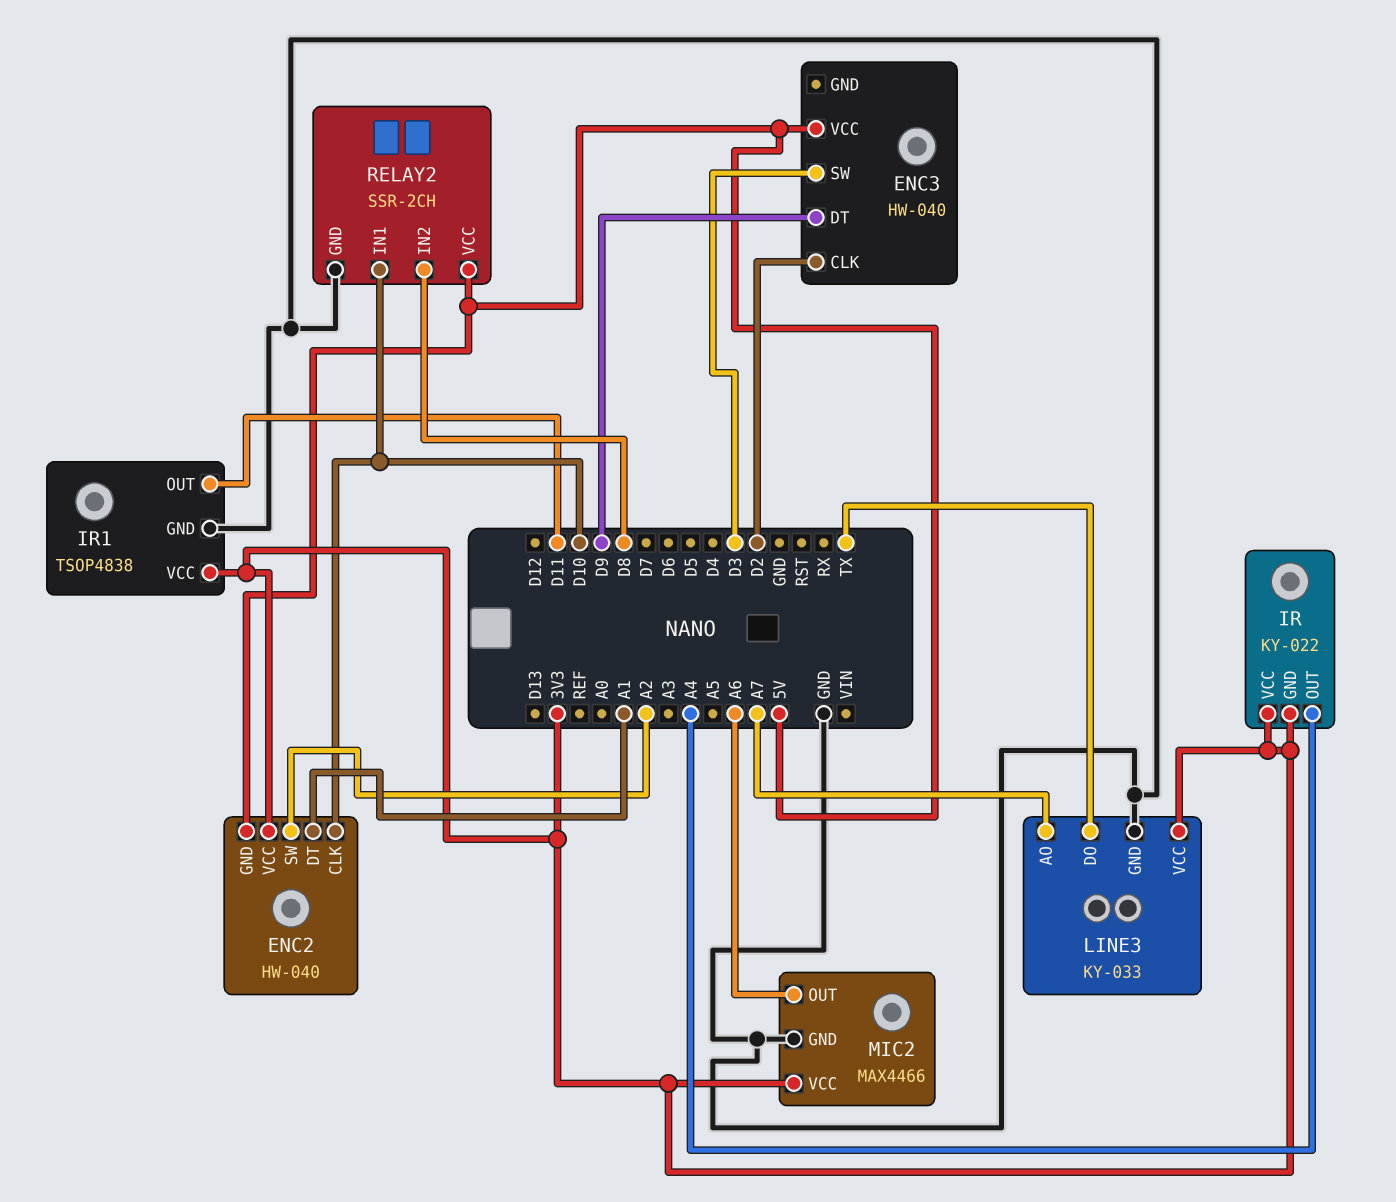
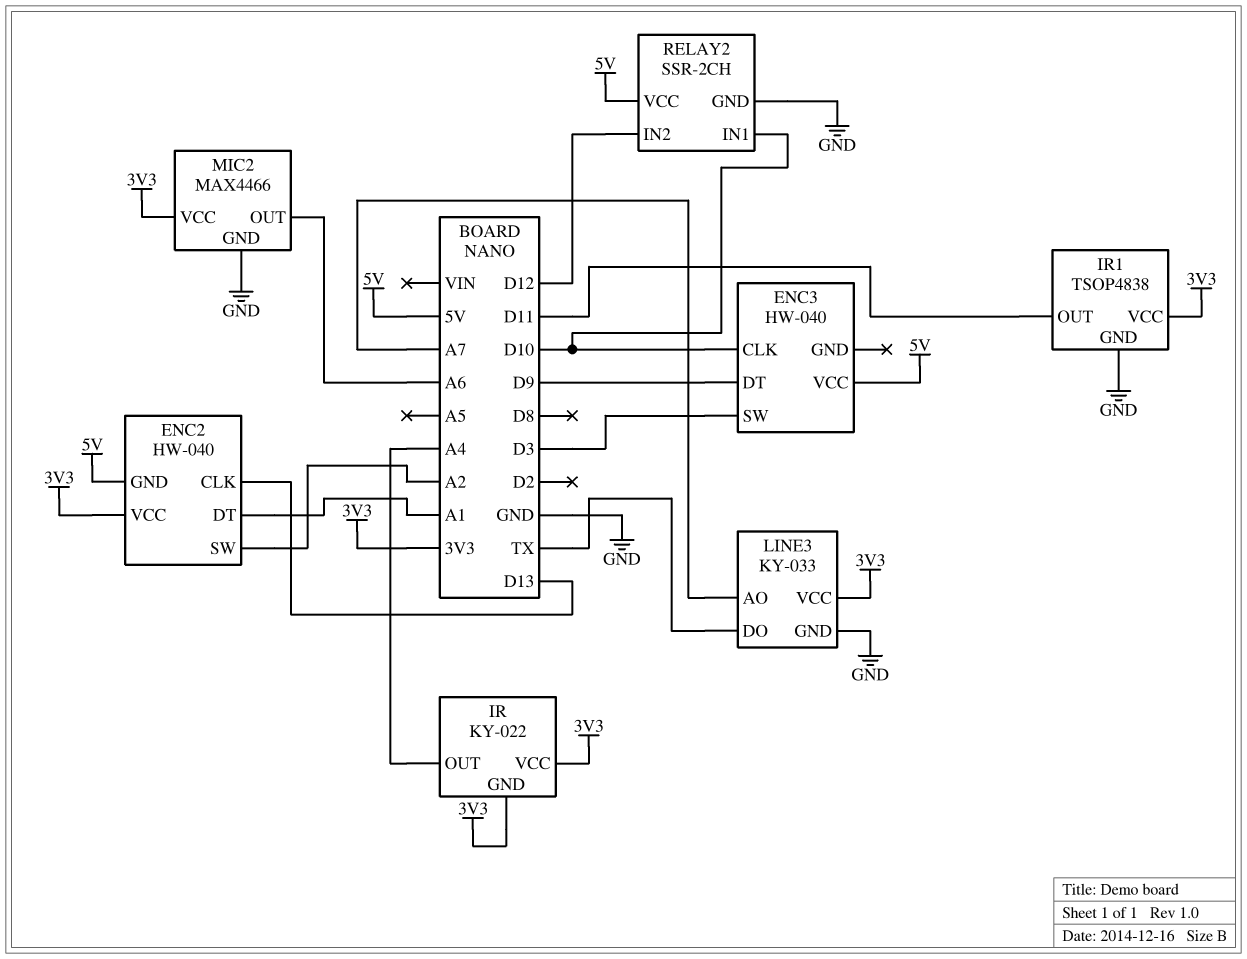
ENC2 pin CLK: D10 -> D13
ENC3 pin CLK: D2 -> D10
RELAY2 pin IN2: D8 -> D12

